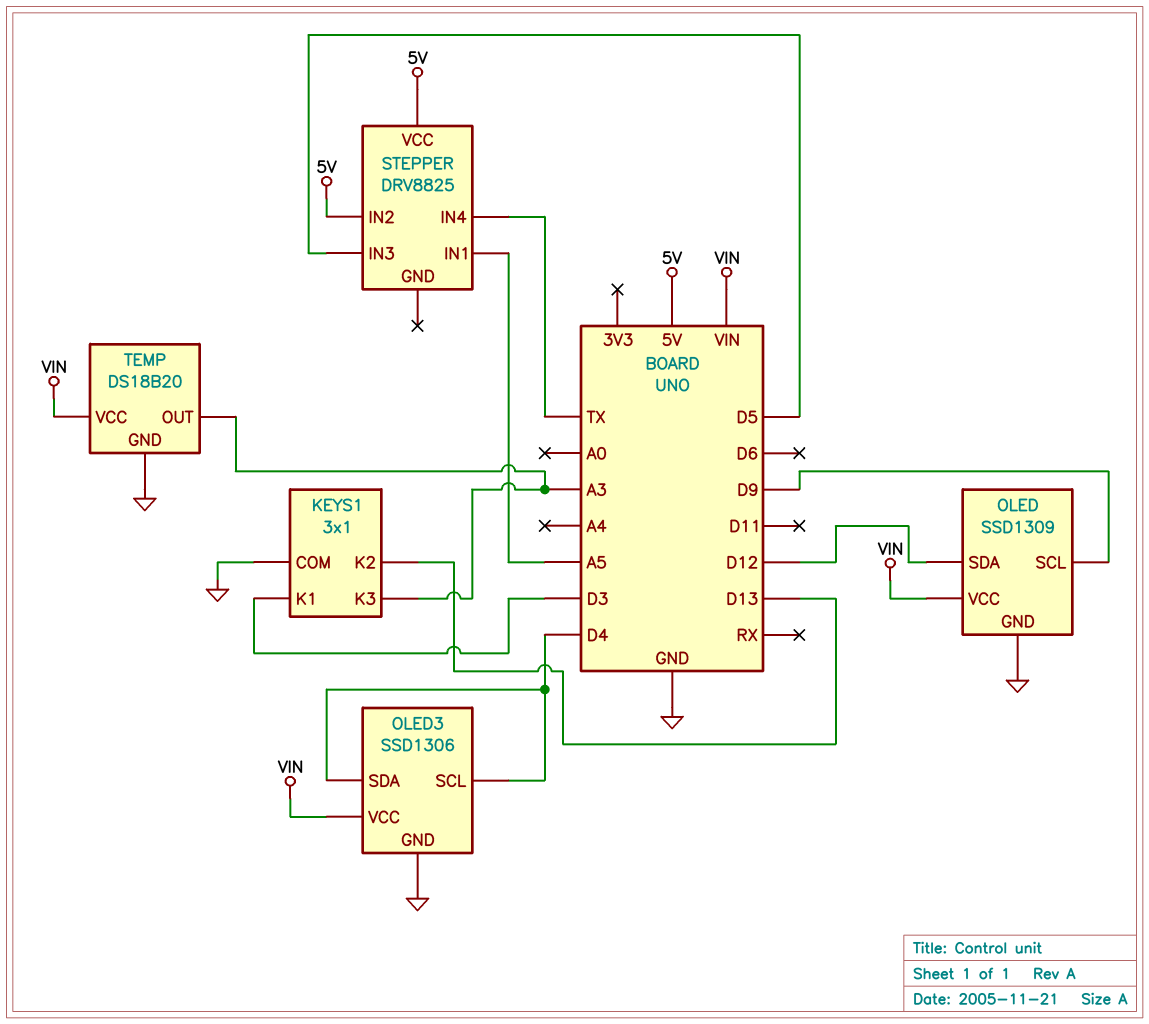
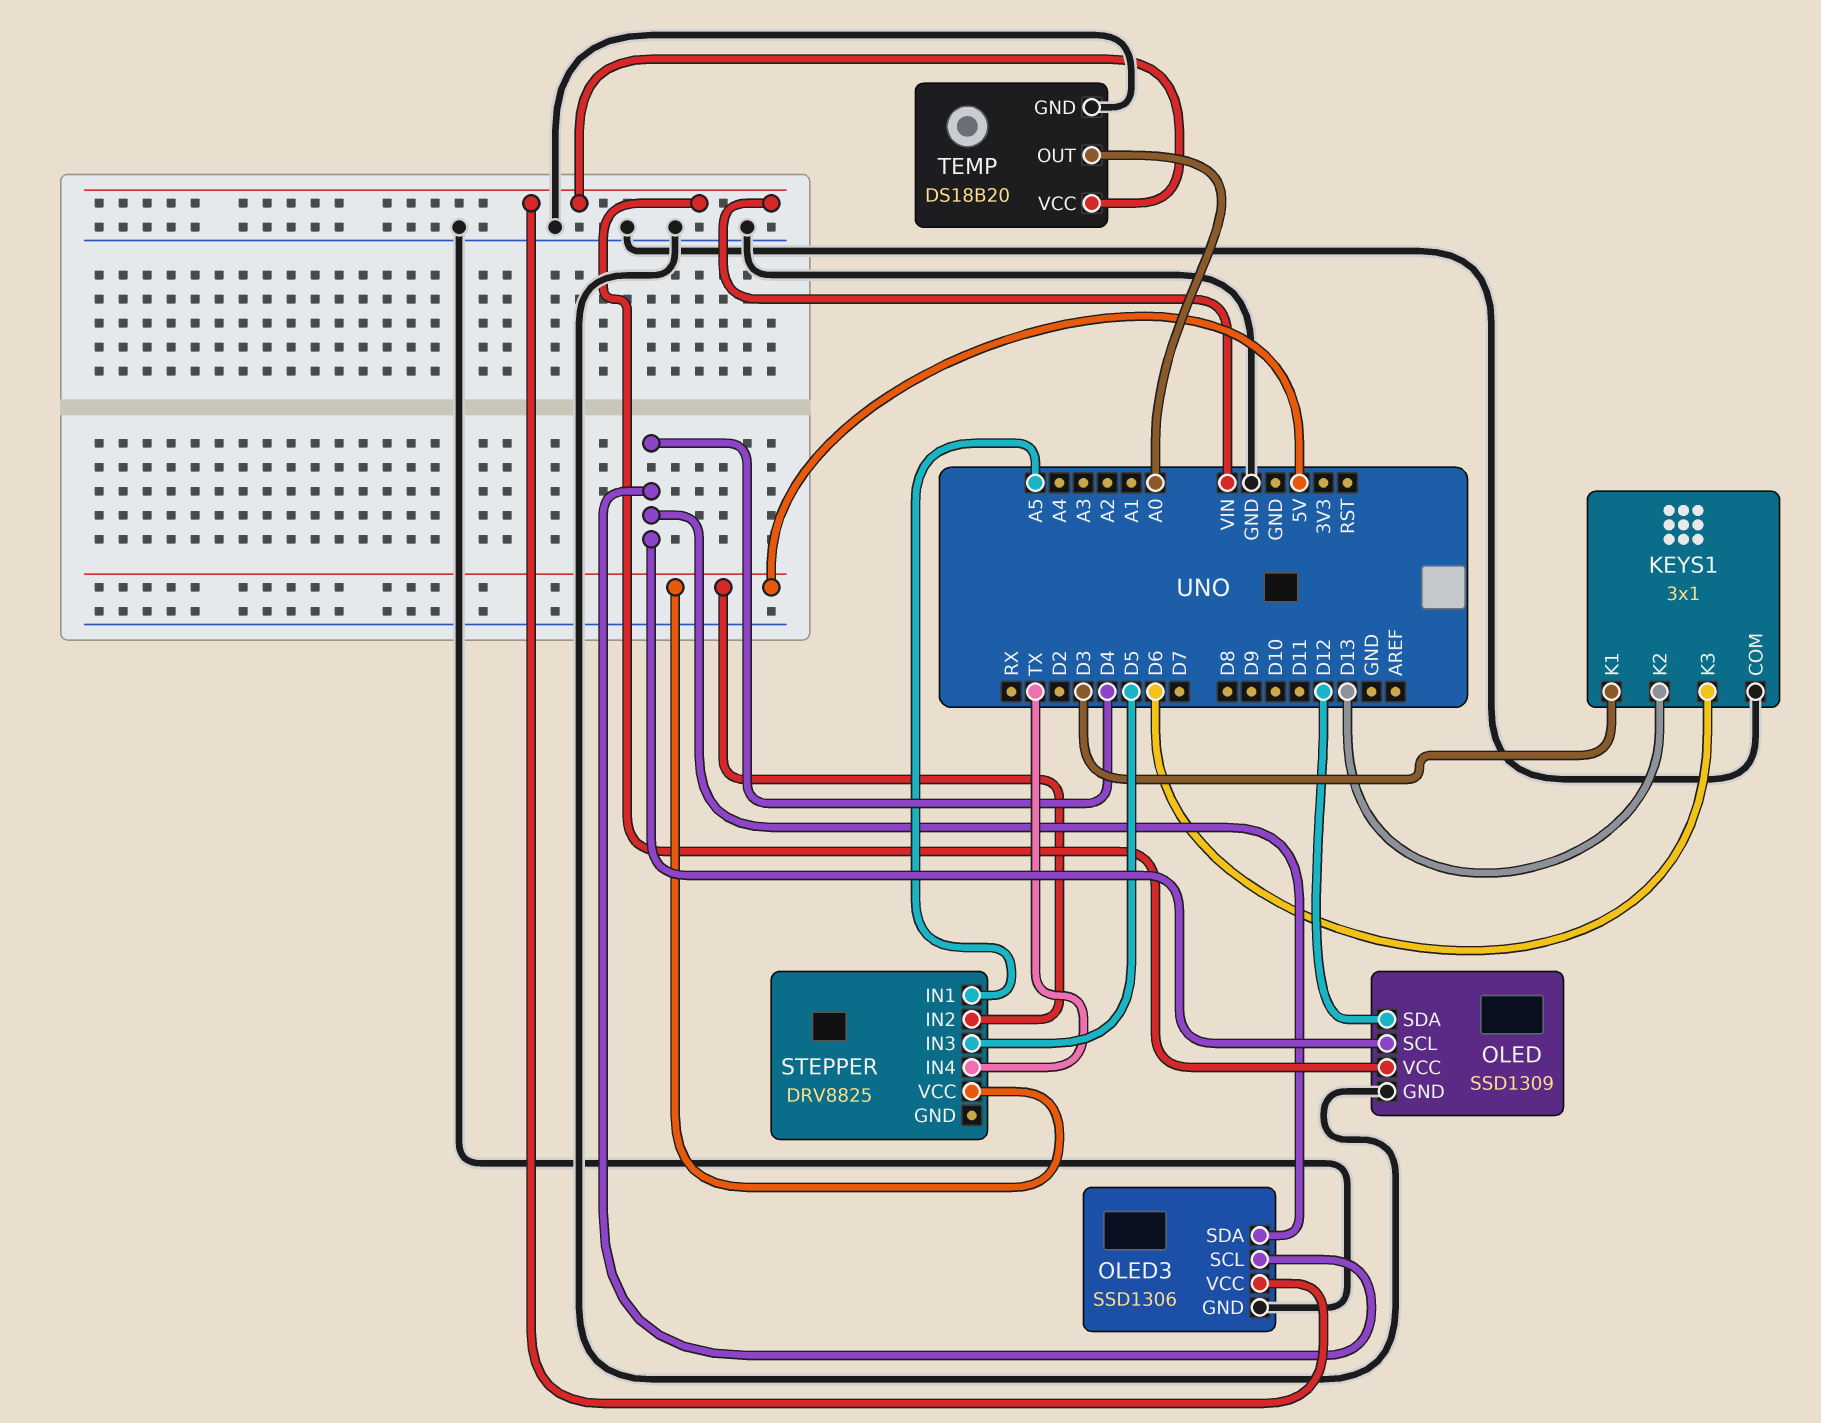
KEYS1 pin K3: A3 -> D6
OLED pin SCL: D9 -> D4
TEMP pin OUT: A3 -> A0

